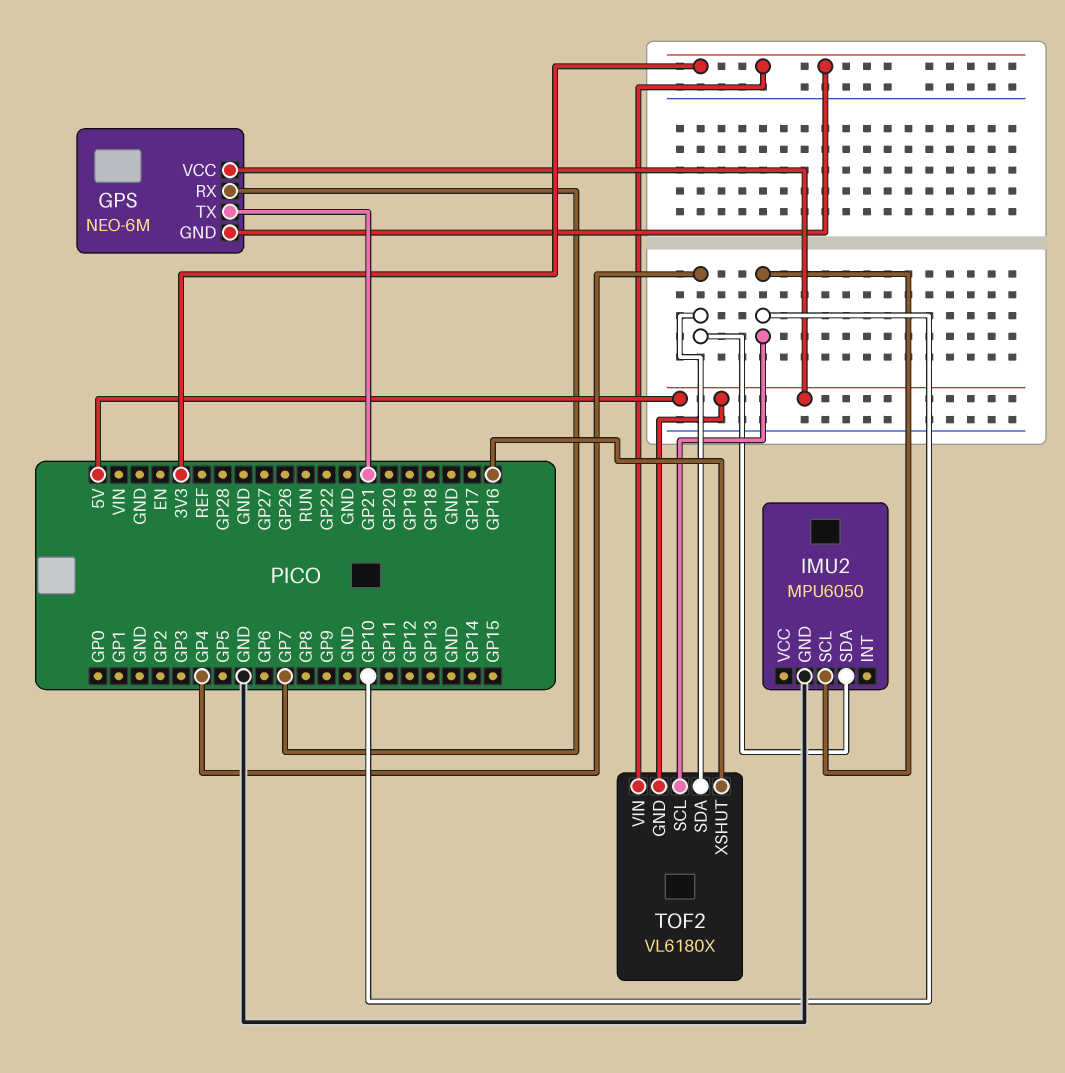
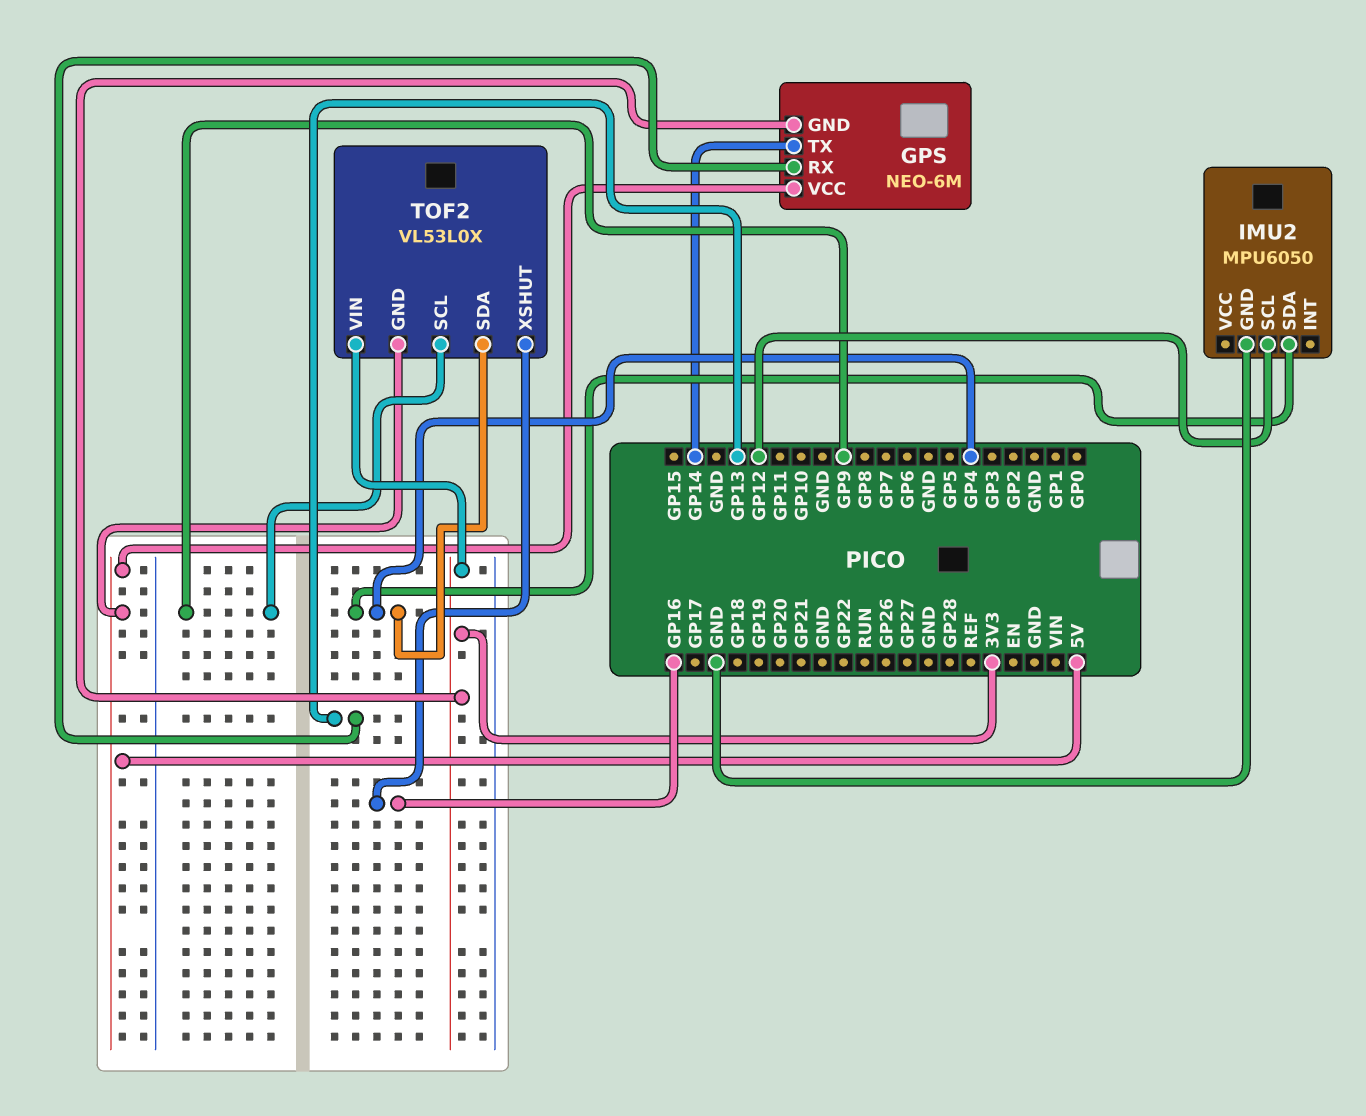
GPS pin RX: GP7 -> GP13
GPS pin TX: GP21 -> GP14
IMU2 pin SCL: GP10 -> GP12
TOF2: VL6180X -> VL53L0X
TOF2 pin SCL: GP10 -> GP9

